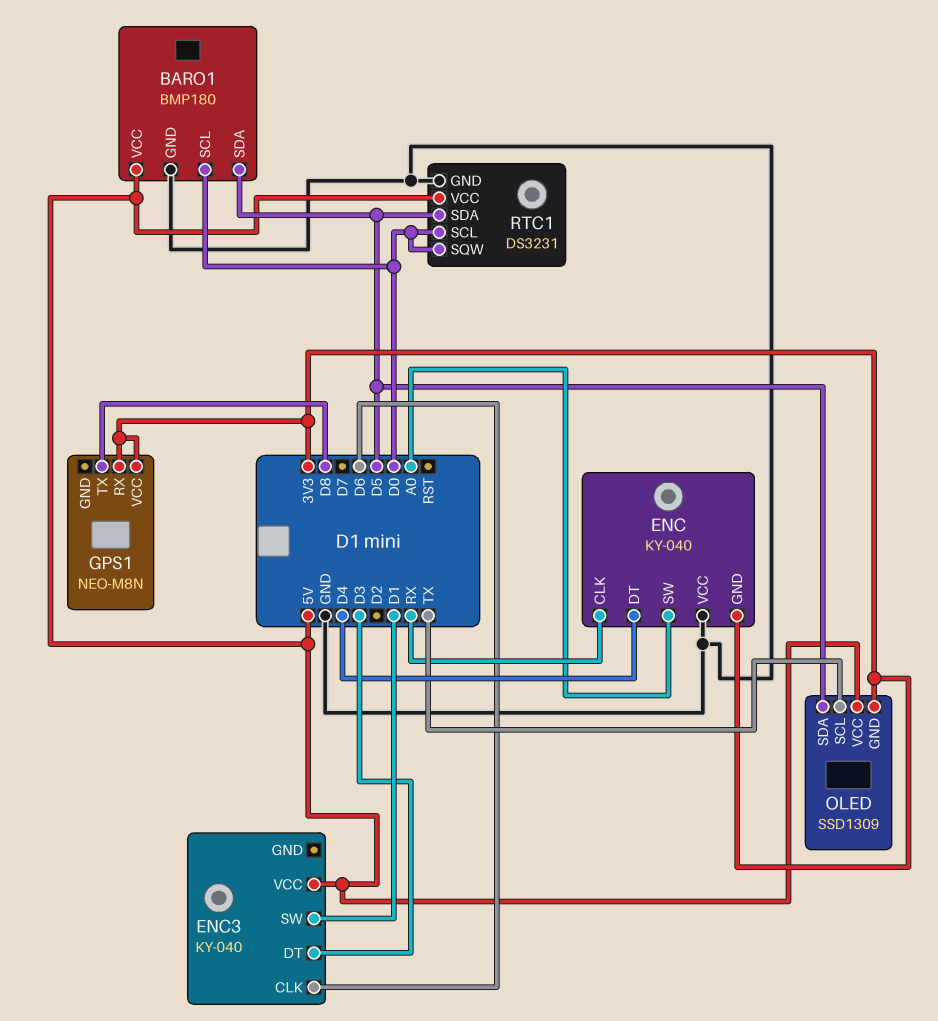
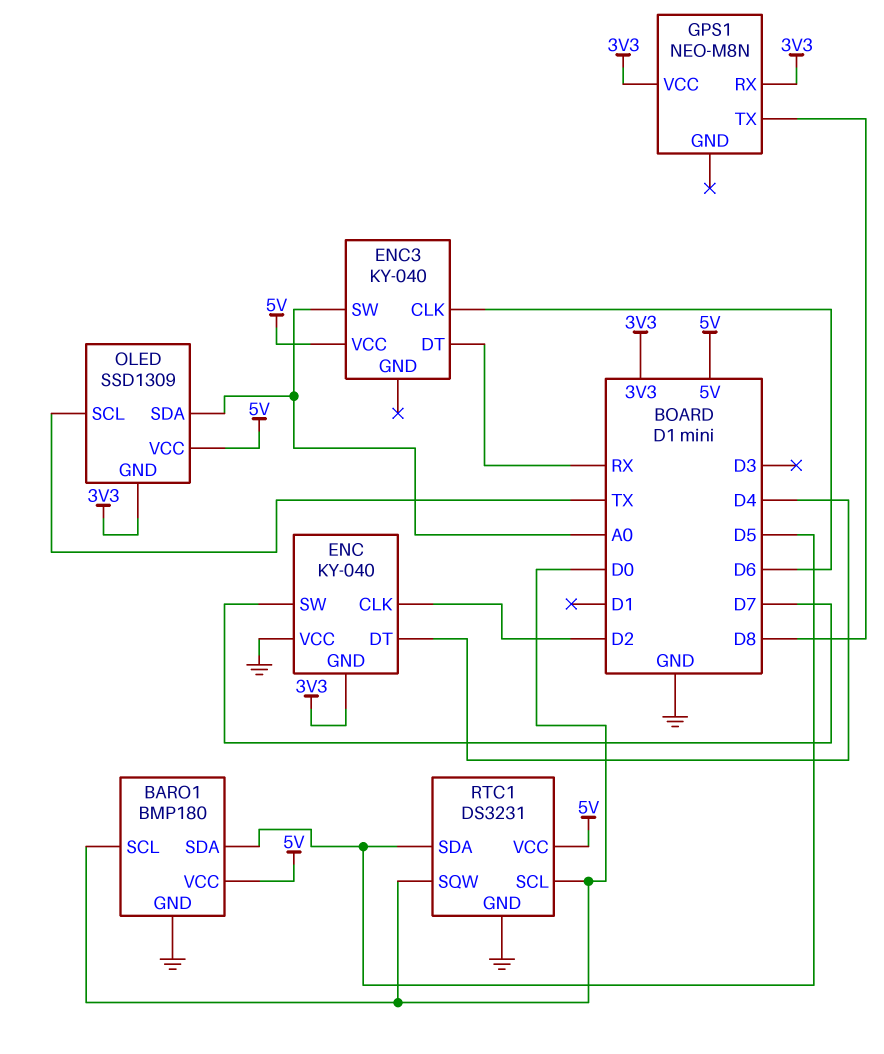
ENC pin CLK: RX -> D2
ENC pin SW: A0 -> D7
ENC3 pin DT: D3 -> RX
ENC3 pin SW: D1 -> A0
OLED pin SDA: D5 -> A0

